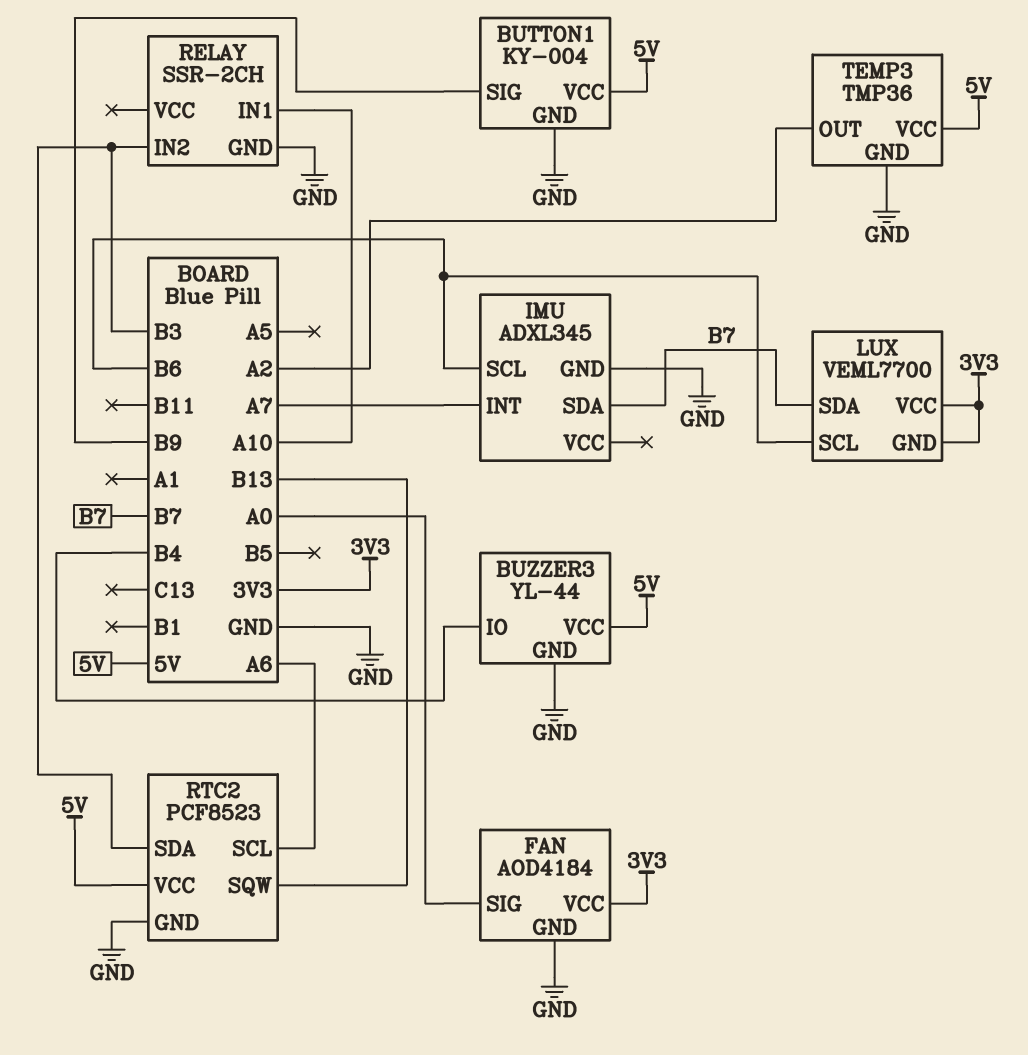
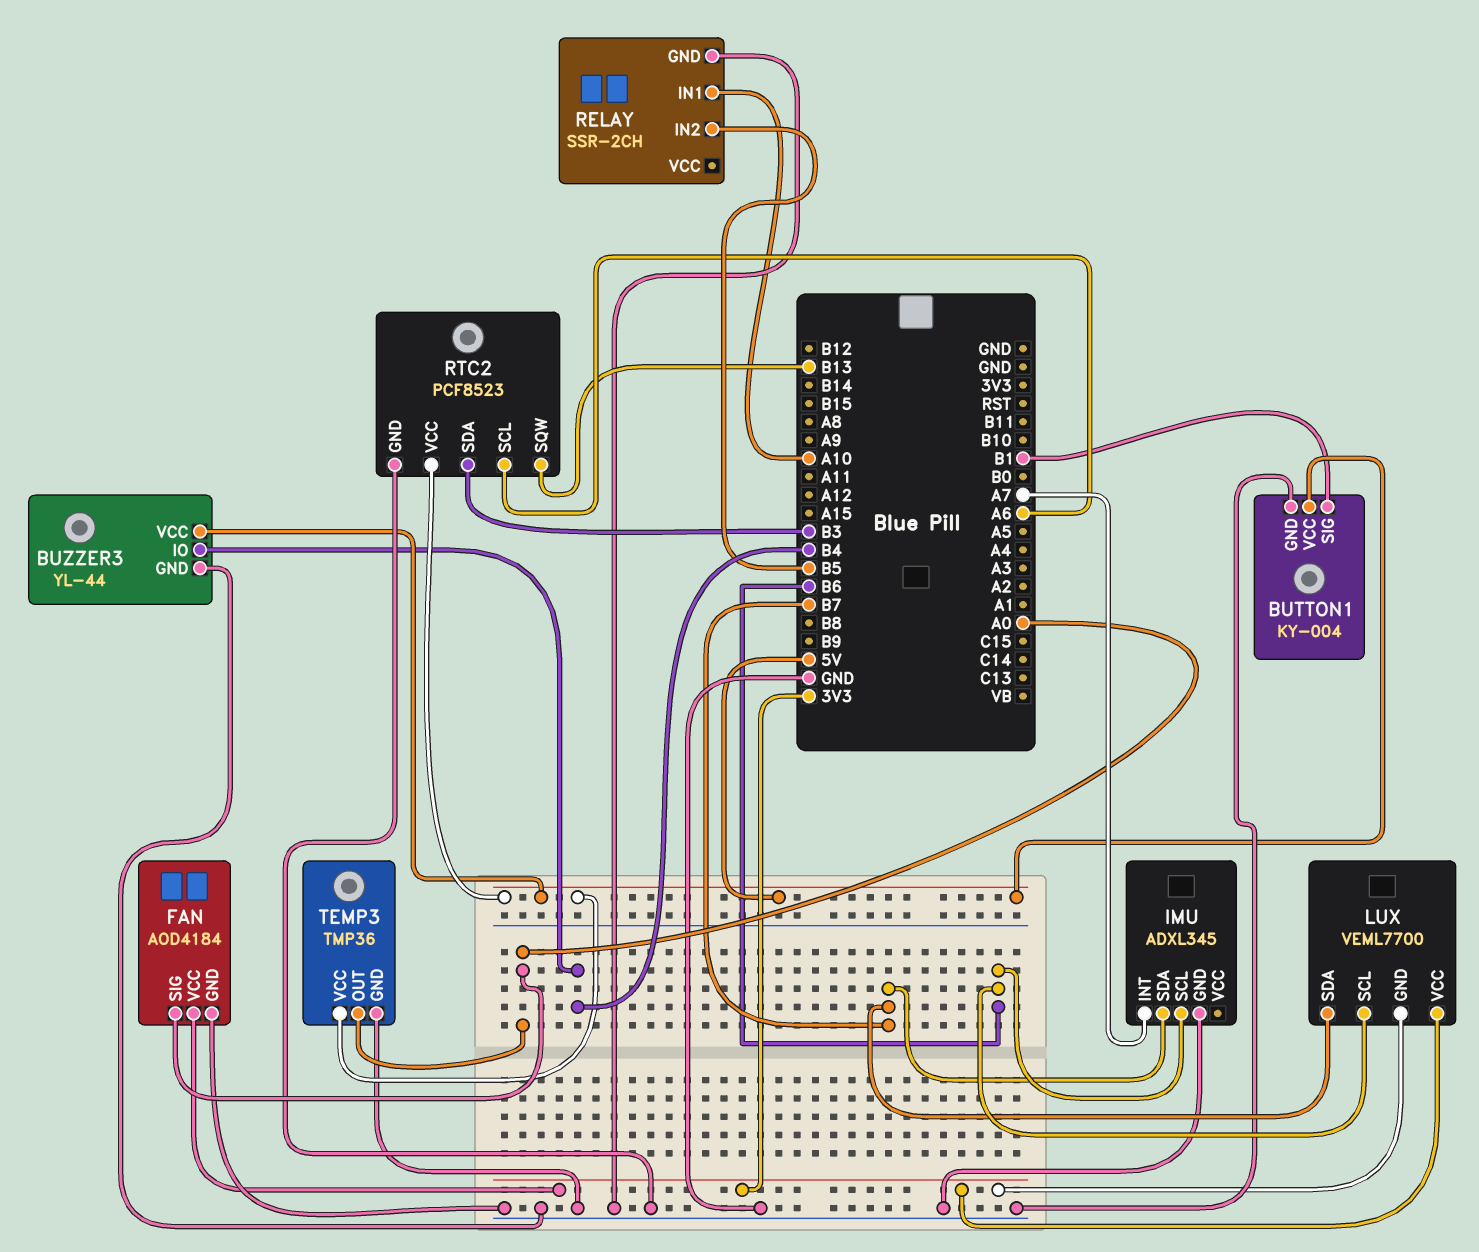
BUTTON1 pin SIG: B9 -> B1
RELAY pin IN2: B3 -> B5
TEMP3 pin OUT: A2 -> A0

